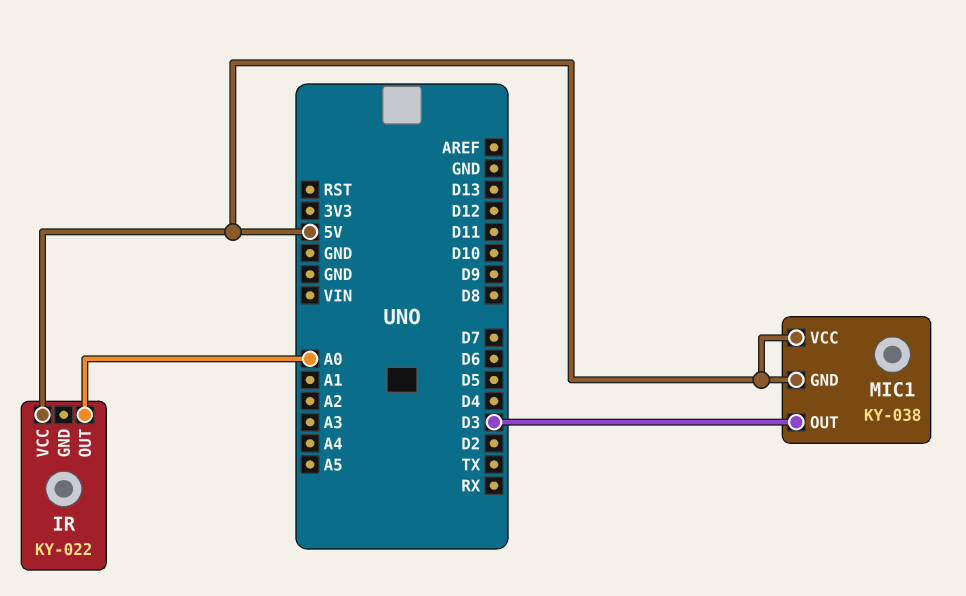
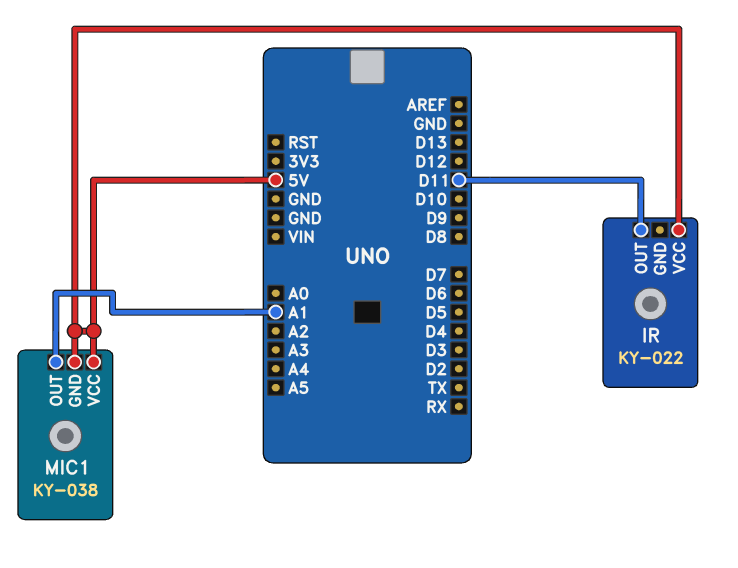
IR pin OUT: A0 -> D11
MIC1 pin OUT: D3 -> A1

